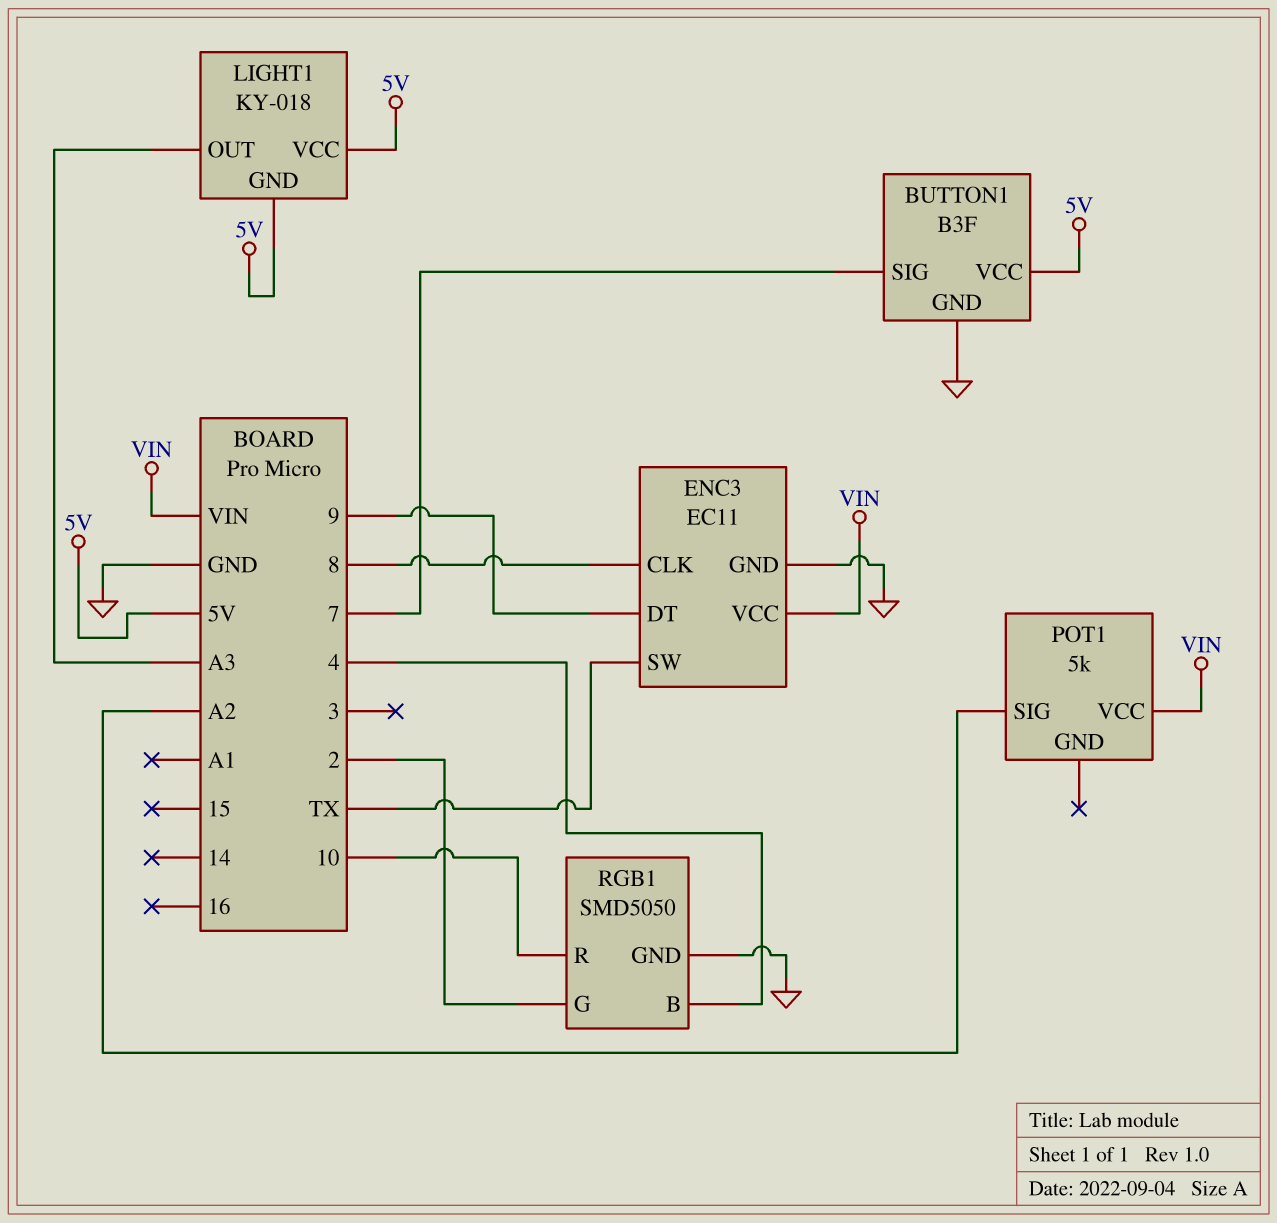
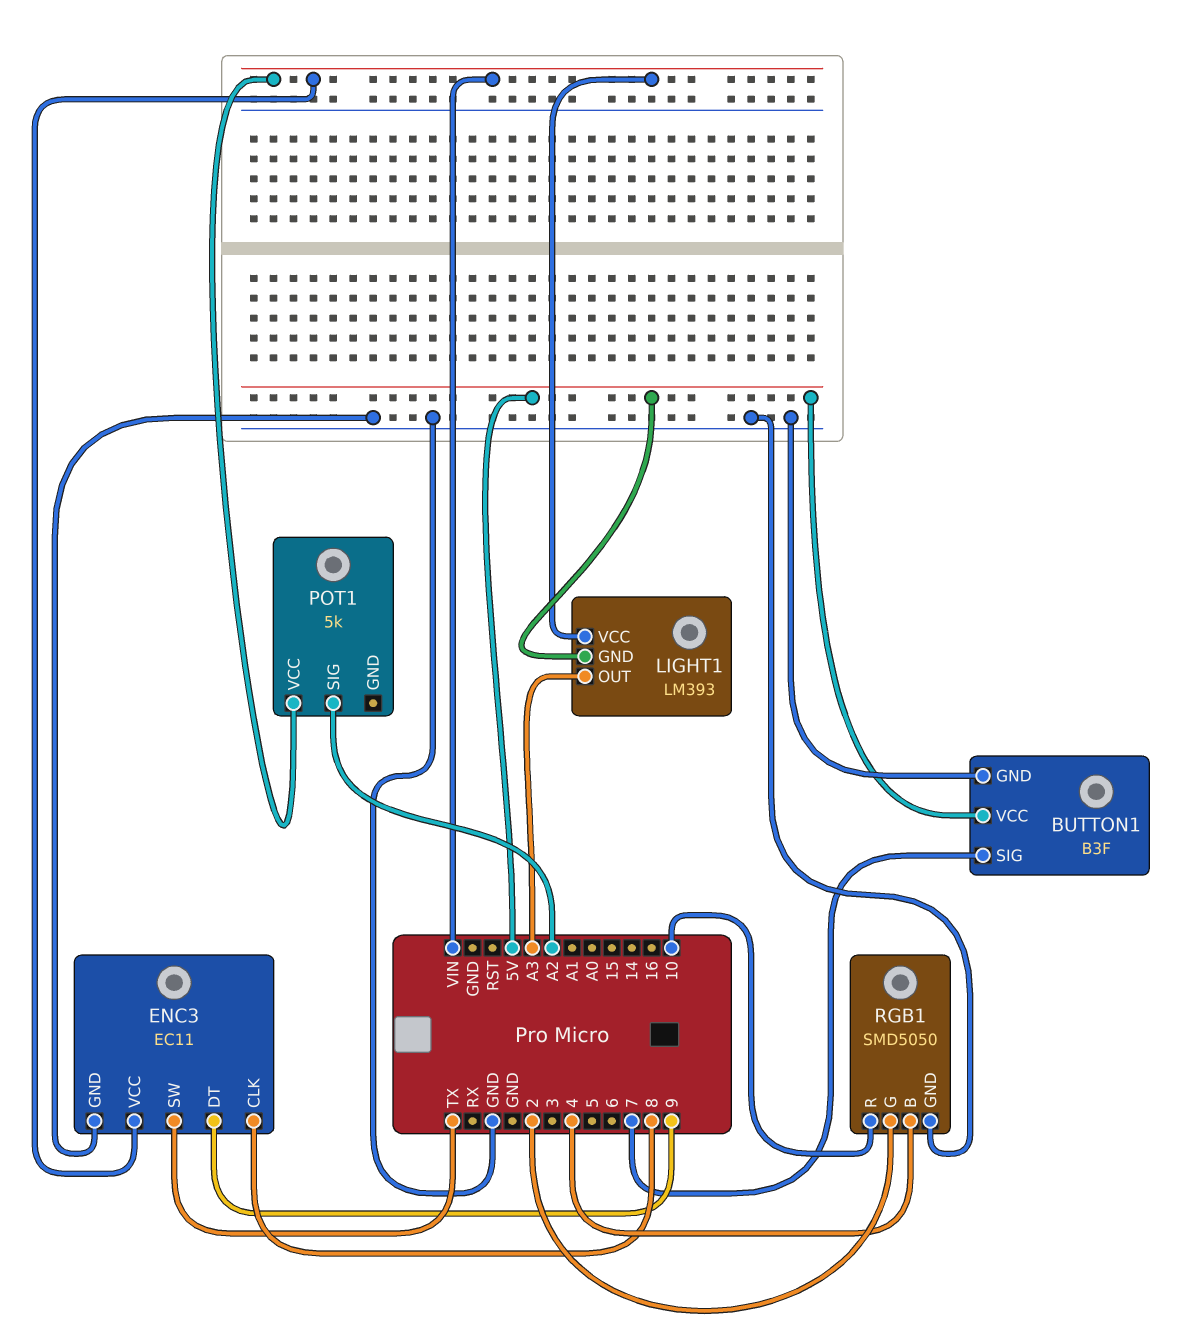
LIGHT1: KY-018 -> LM393
LIGHT1 pin VCC: 5V -> VIN

